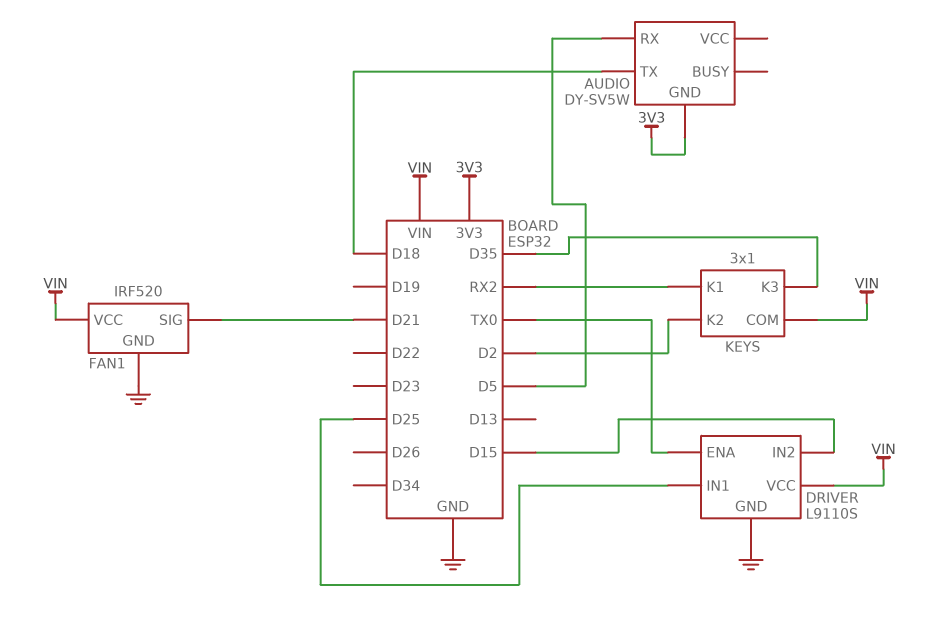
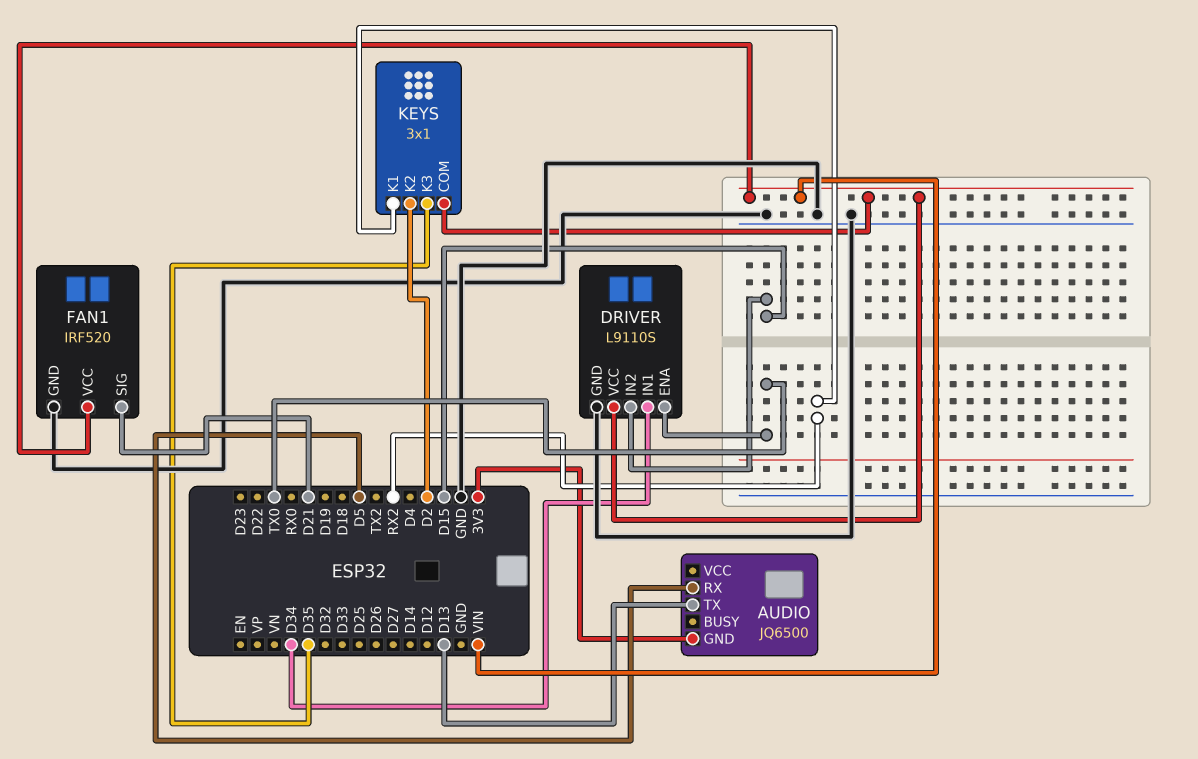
AUDIO: DY-SV5W -> JQ6500
AUDIO pin TX: D18 -> D13
DRIVER pin IN1: D25 -> D34

